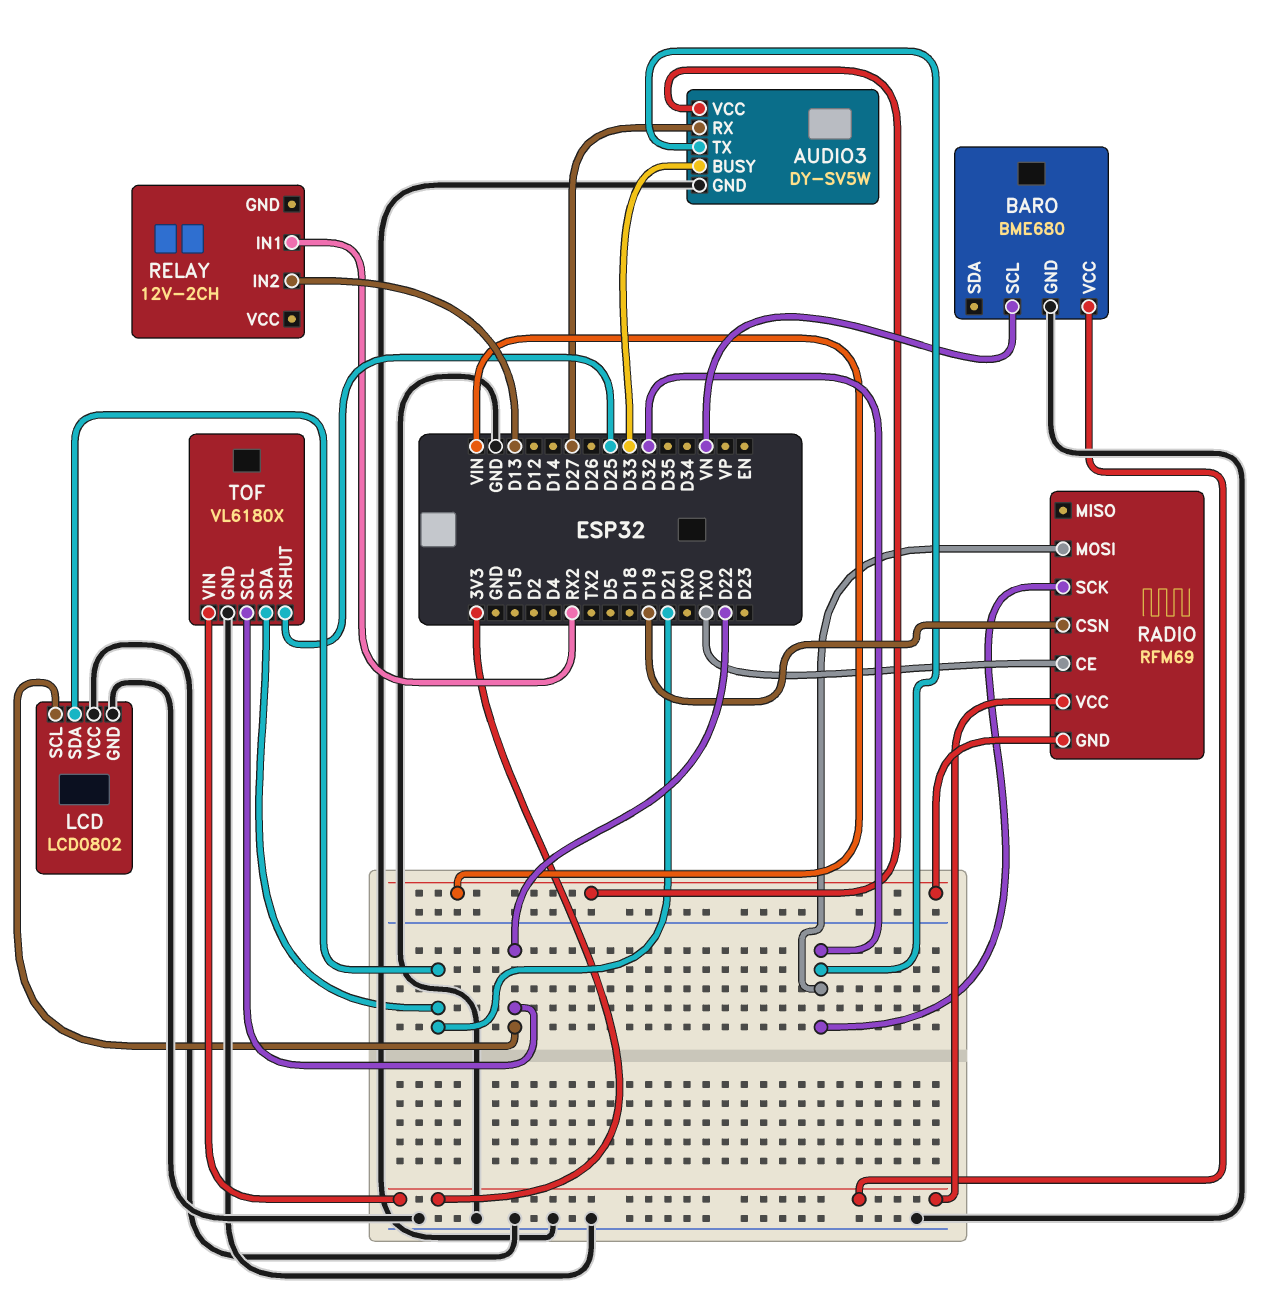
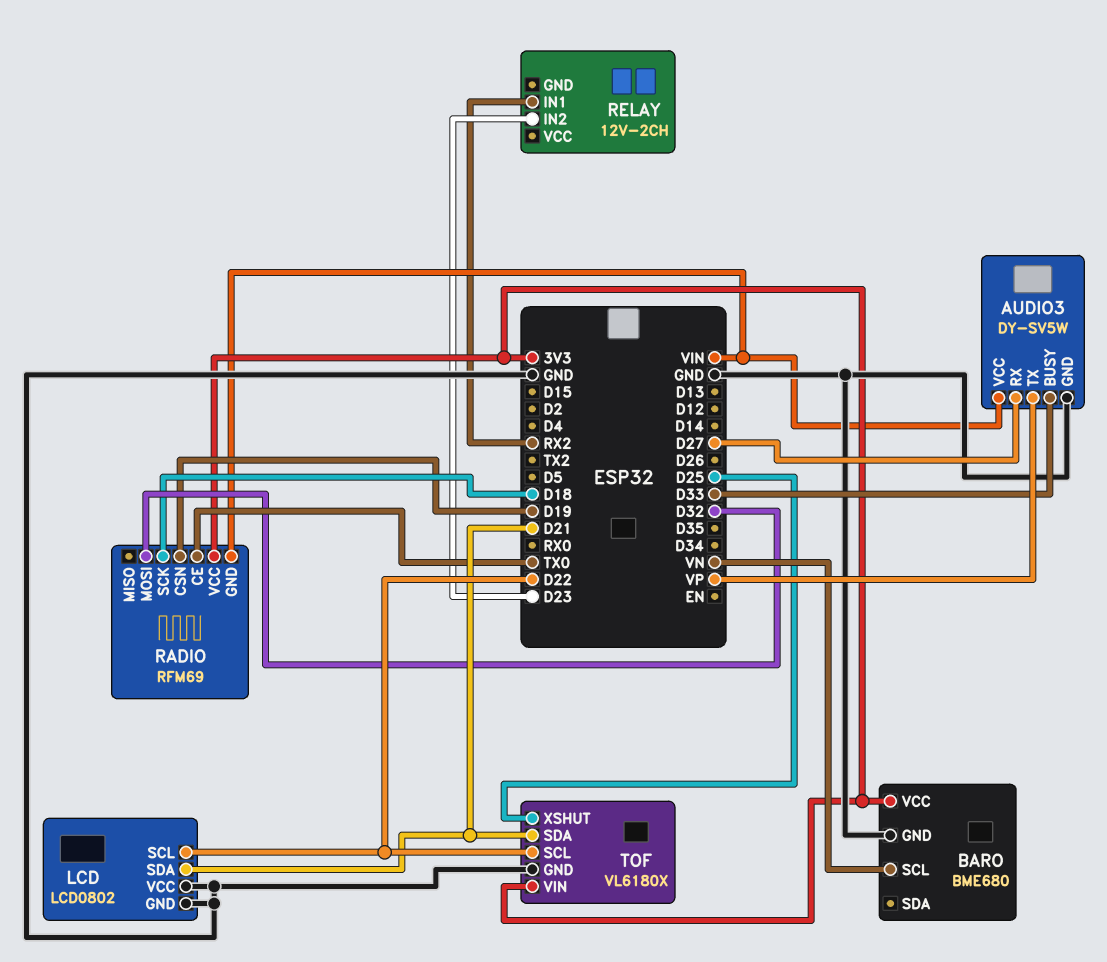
AUDIO3 pin TX: D32 -> VP
RADIO pin SCK: D32 -> D18
RELAY pin IN2: D13 -> D23

